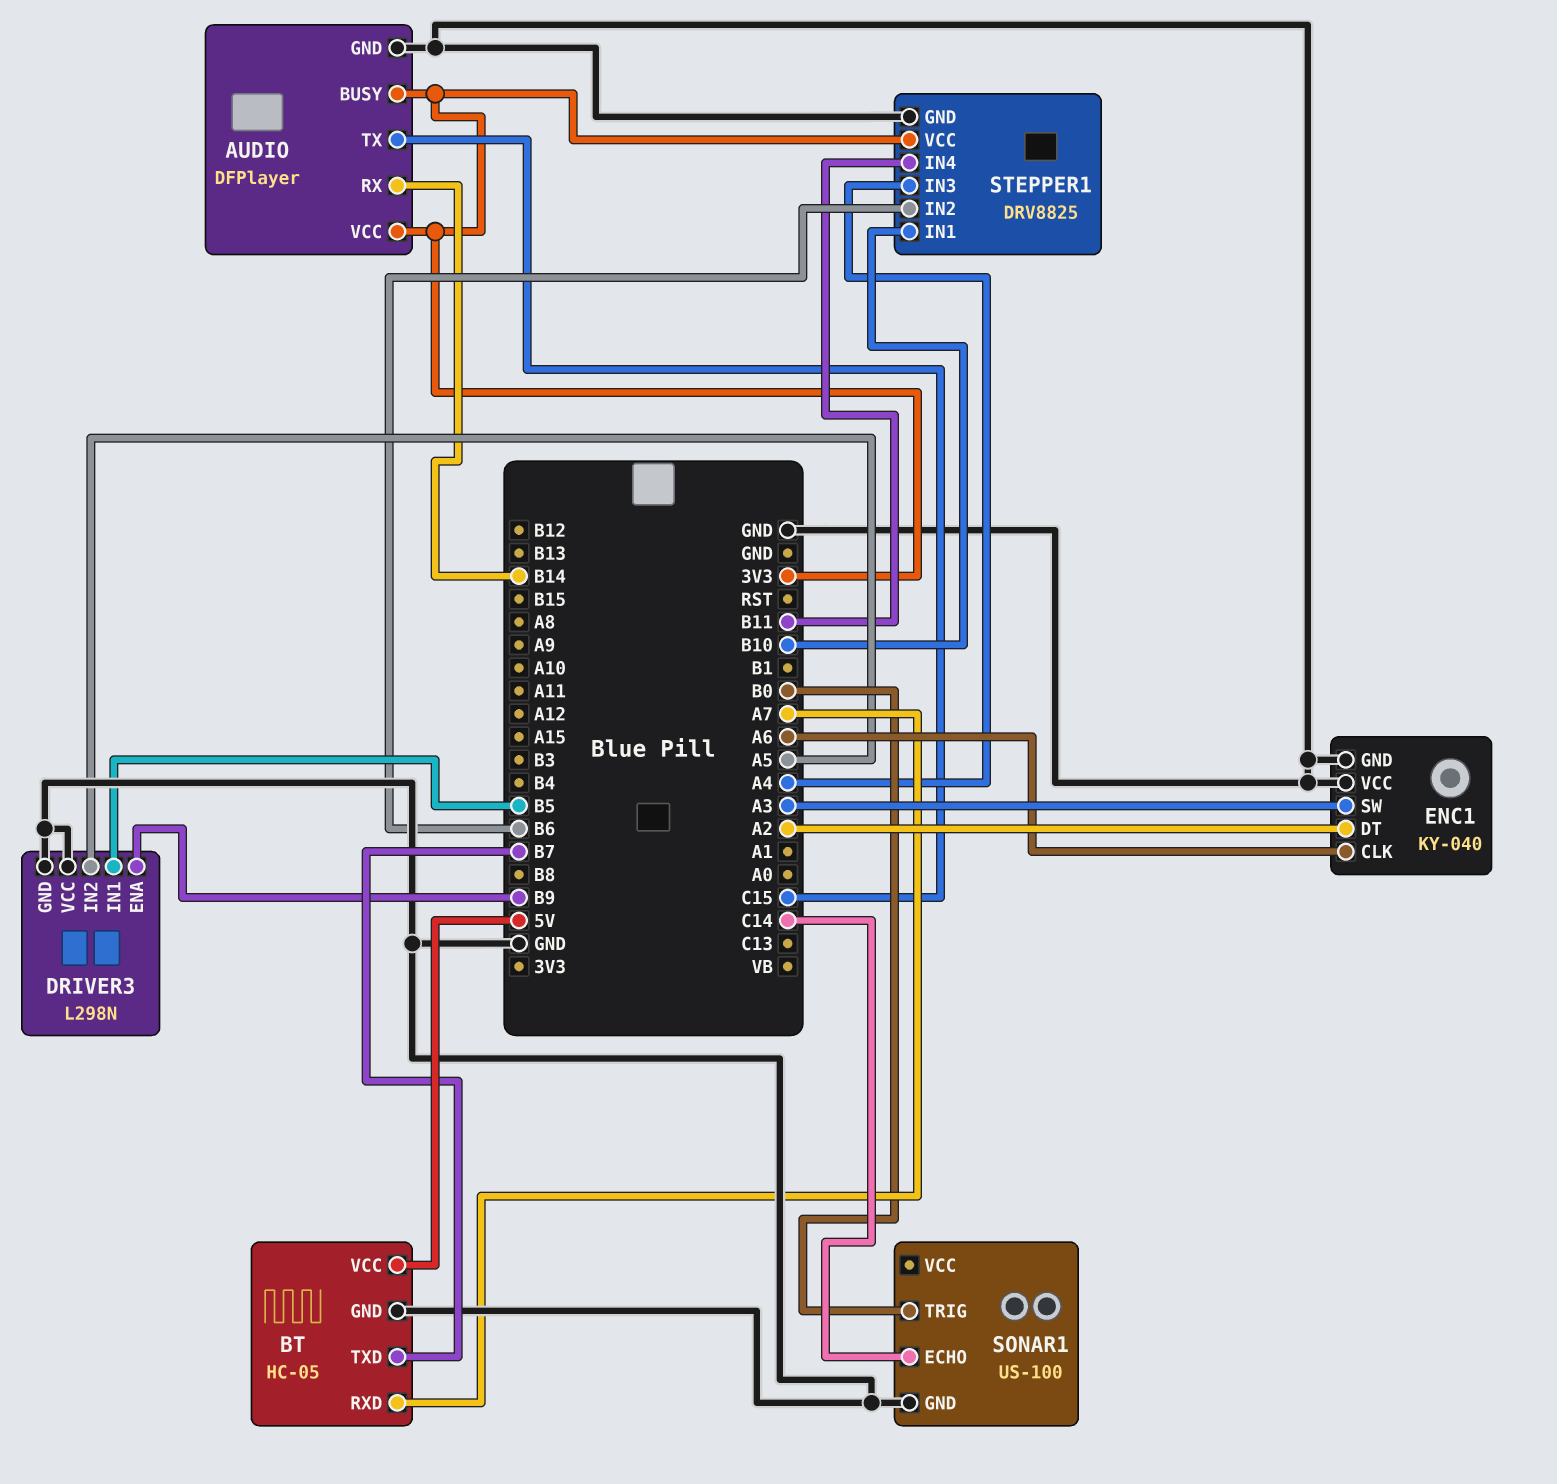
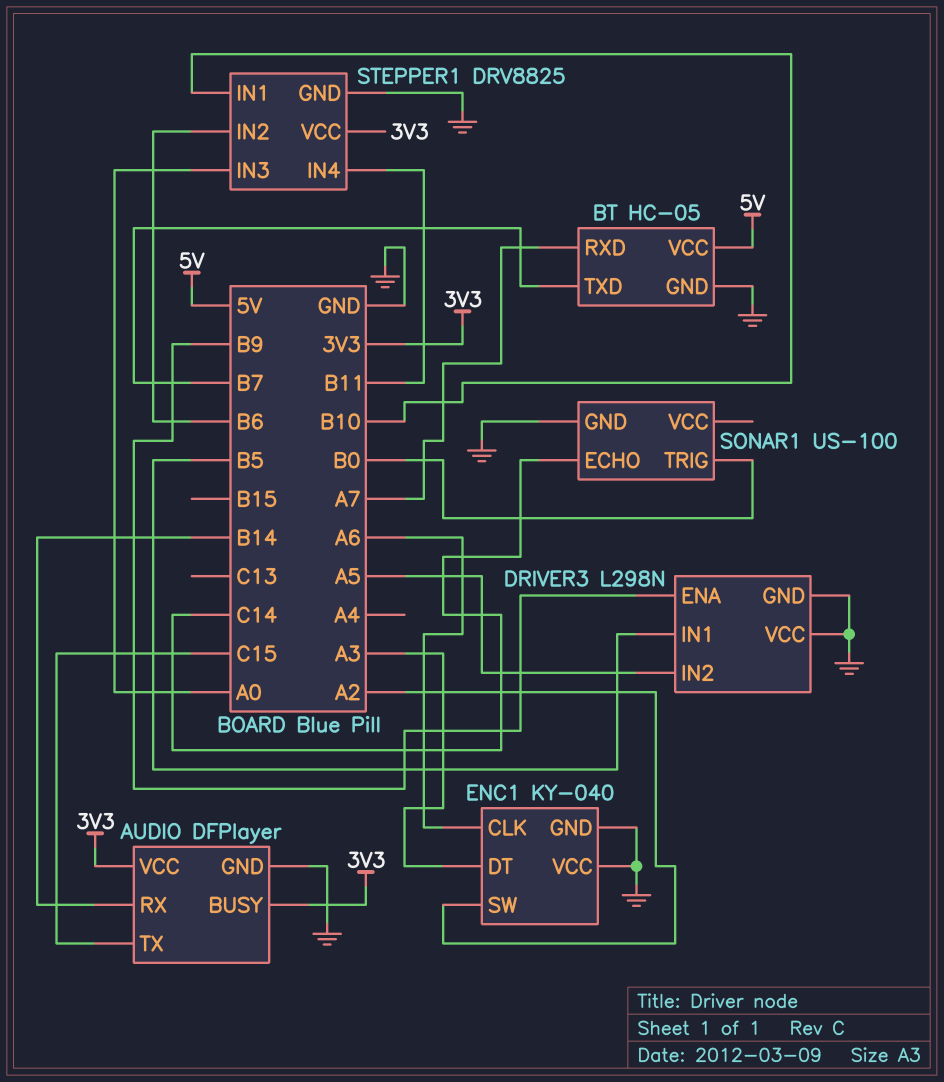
ENC1 pin DT: A2 -> A3
ENC1 pin SW: A3 -> A2
STEPPER1 pin IN3: A4 -> A0

